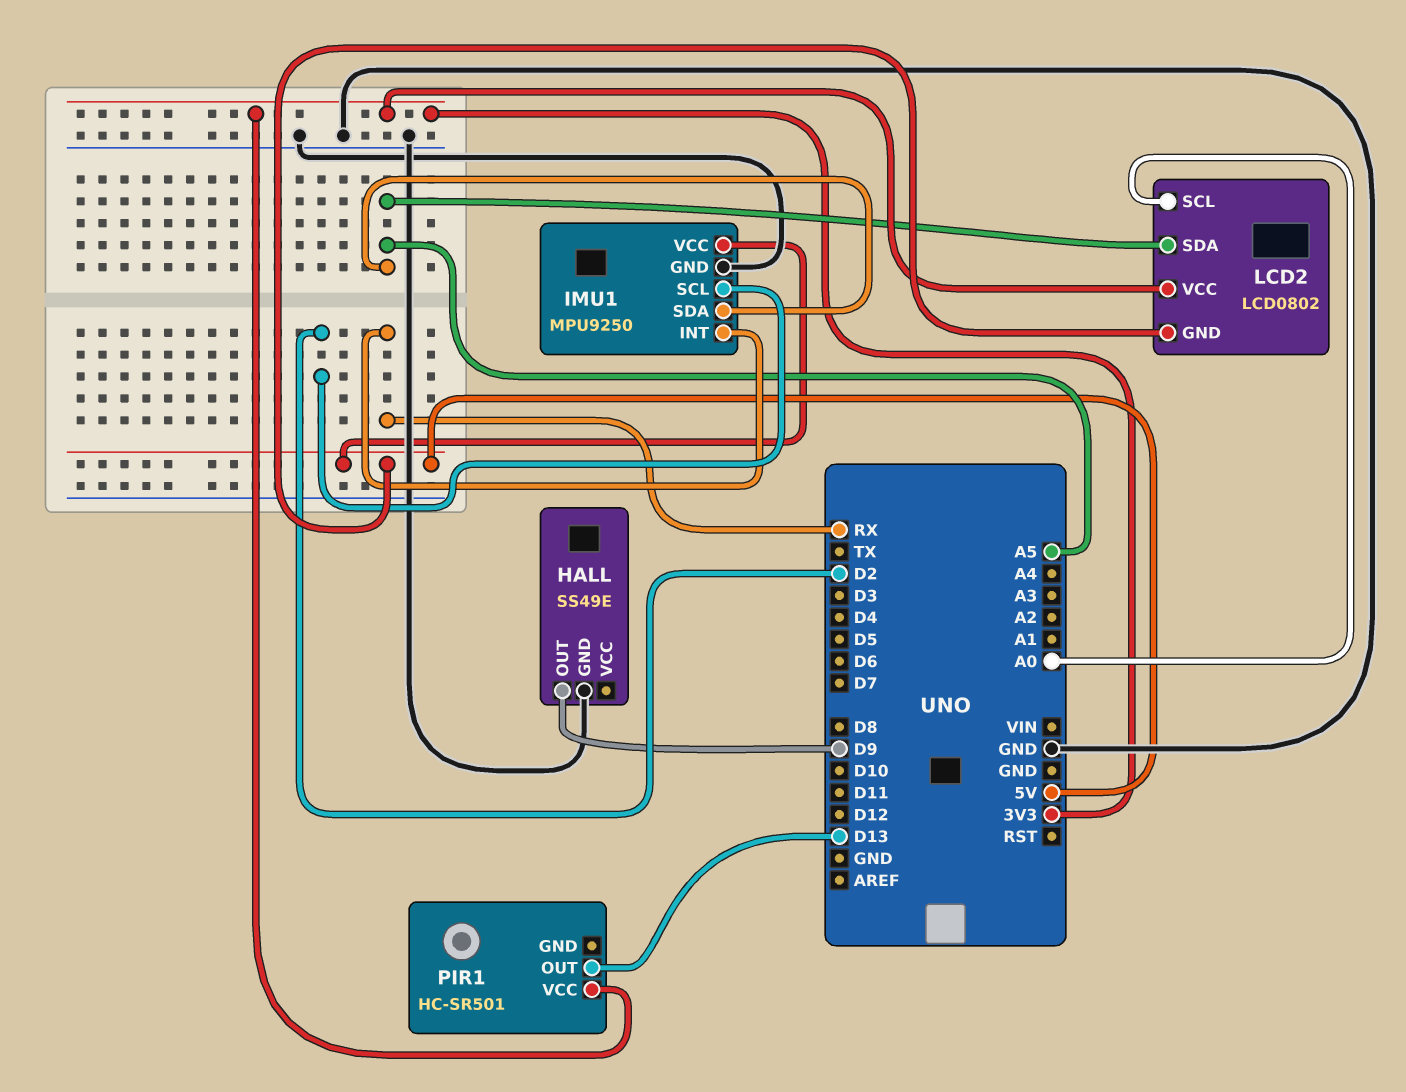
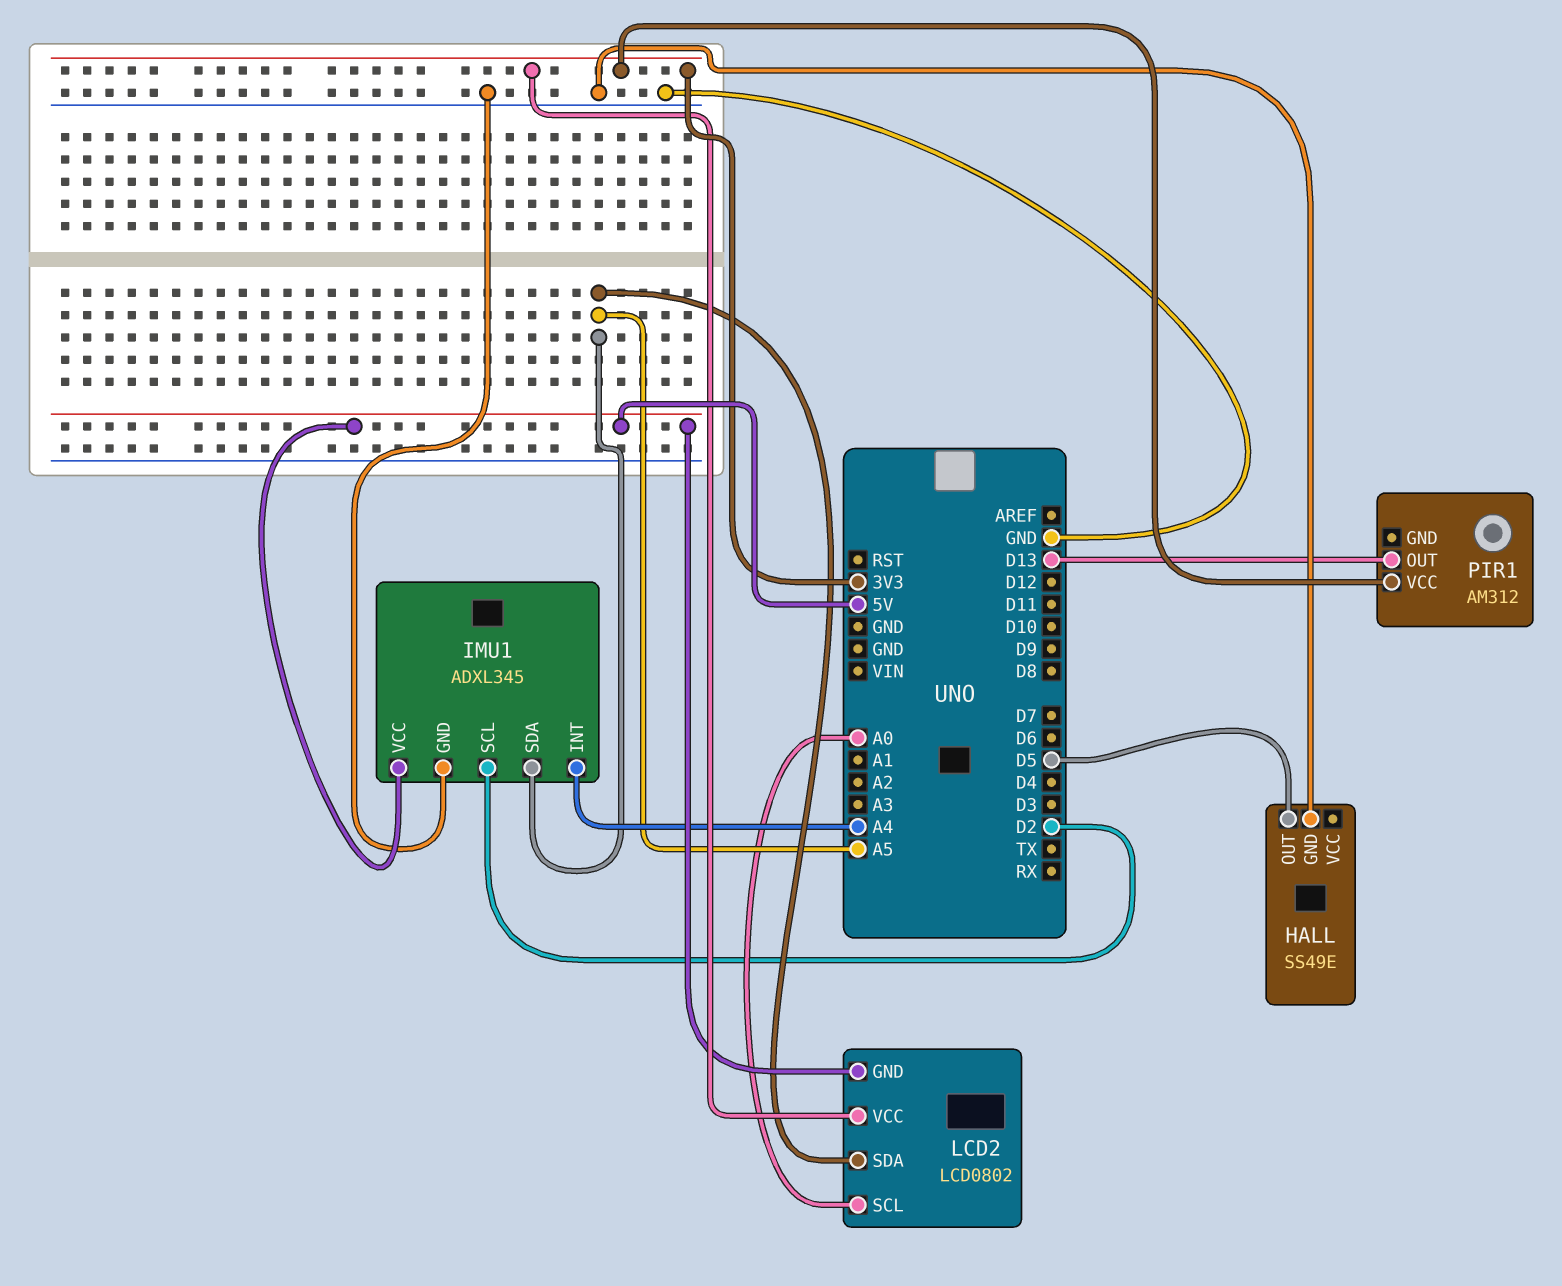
HALL pin OUT: D9 -> D5
IMU1: MPU9250 -> ADXL345
IMU1 pin INT: RX -> A4
PIR1: HC-SR501 -> AM312

